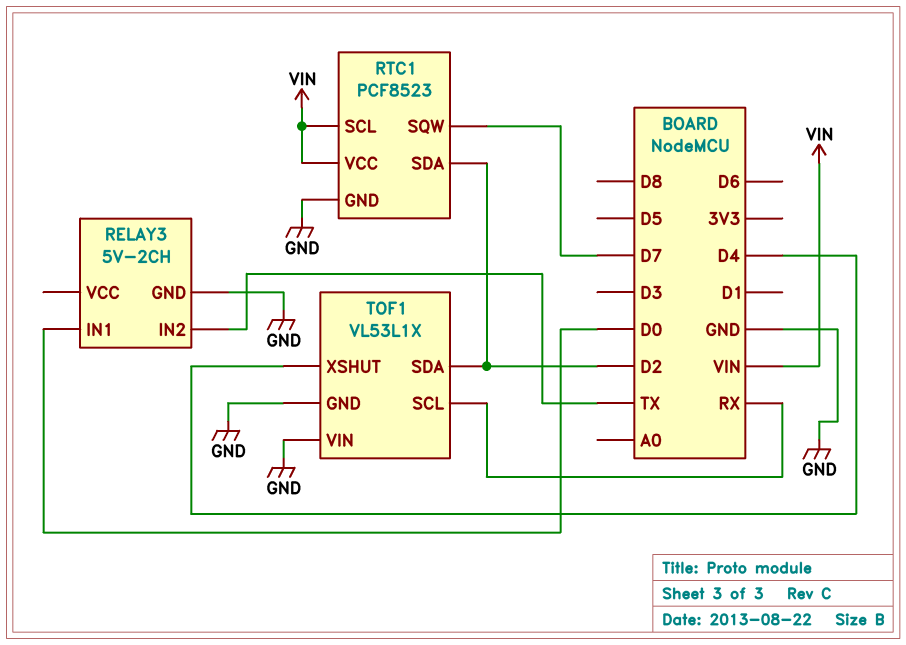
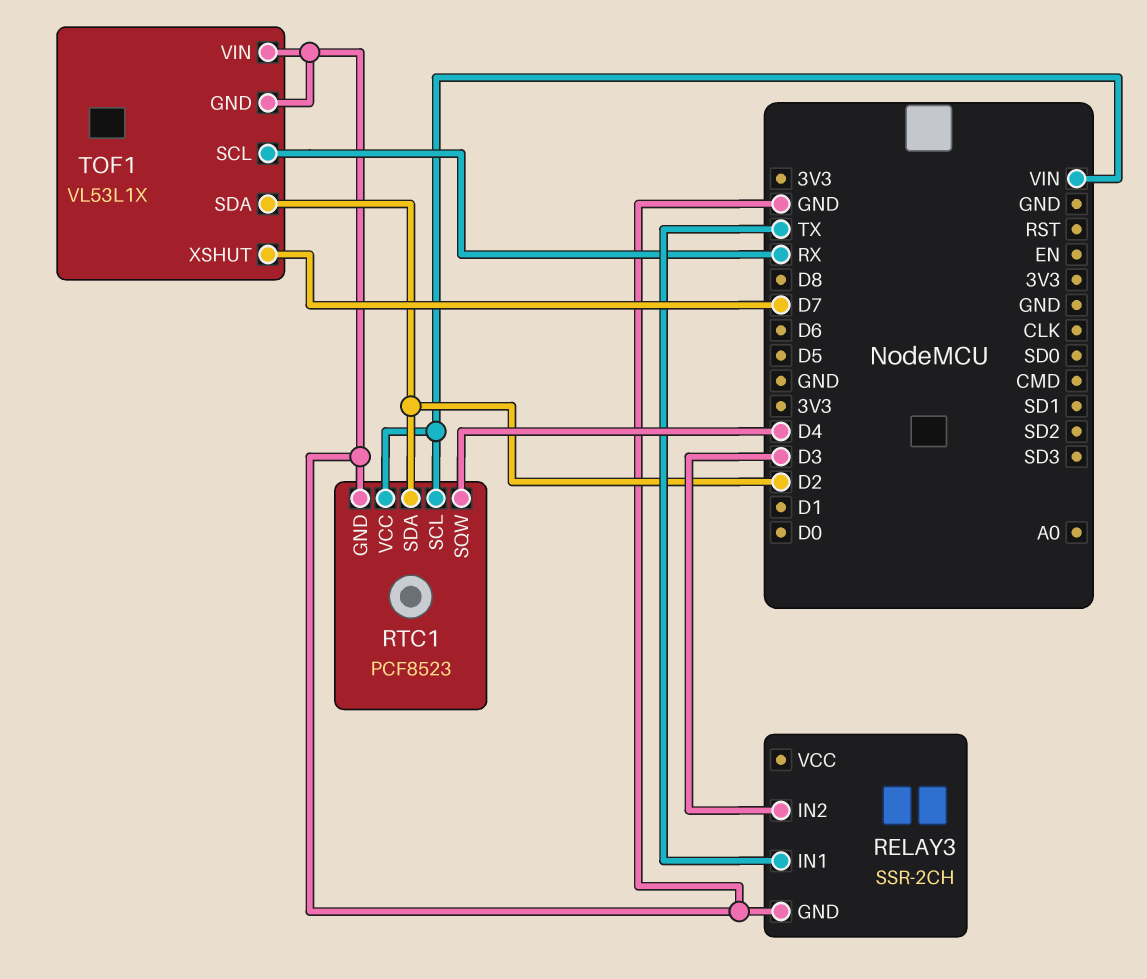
RELAY3: 5V-2CH -> SSR-2CH
RELAY3 pin IN1: D0 -> TX
RELAY3 pin IN2: TX -> D3
RTC1 pin SQW: D7 -> D4
TOF1 pin XSHUT: D4 -> D7

